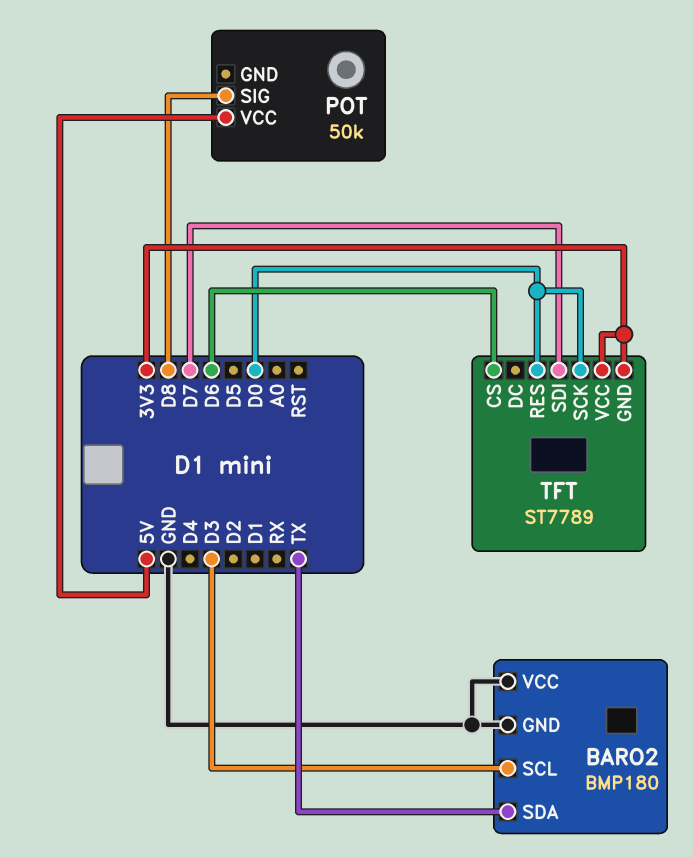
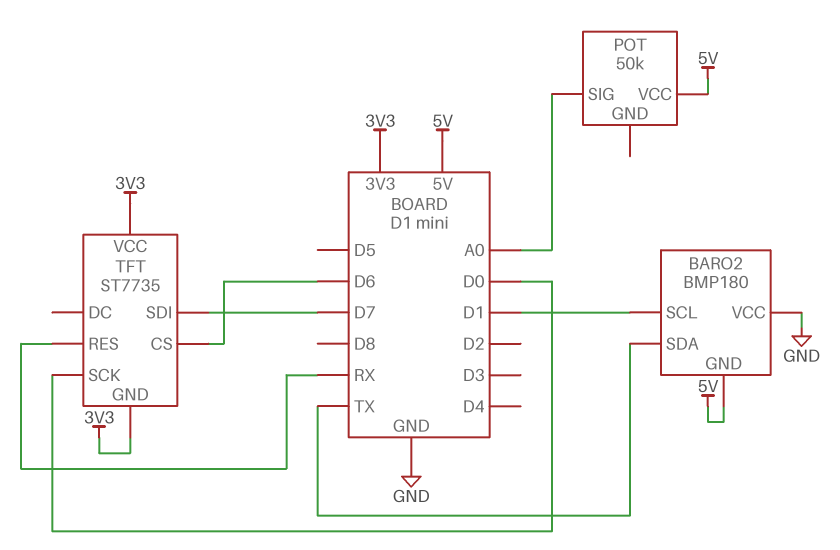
BARO2 pin GND: GND -> 5V
BARO2 pin SCL: D3 -> D1
POT pin SIG: D8 -> A0
TFT: ST7789 -> ST7735
TFT pin RES: D0 -> RX

